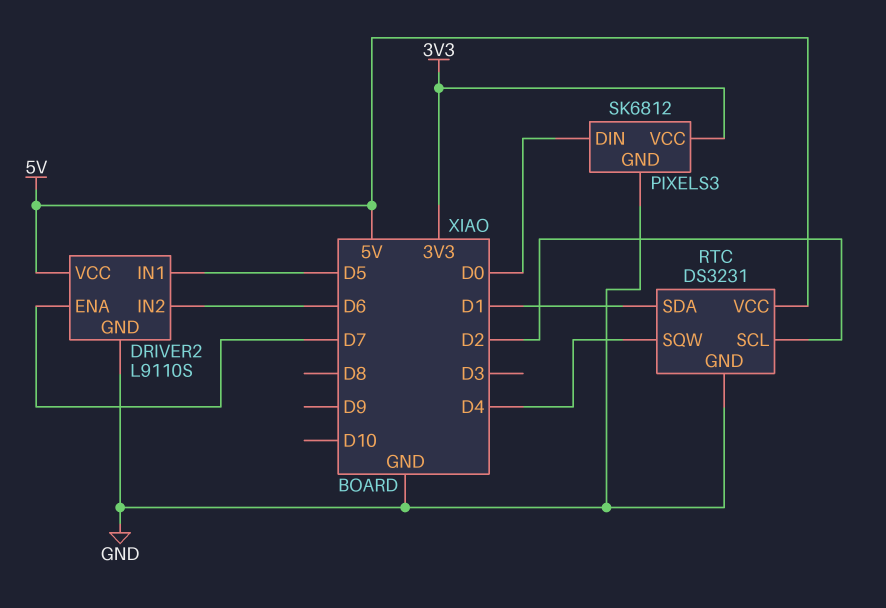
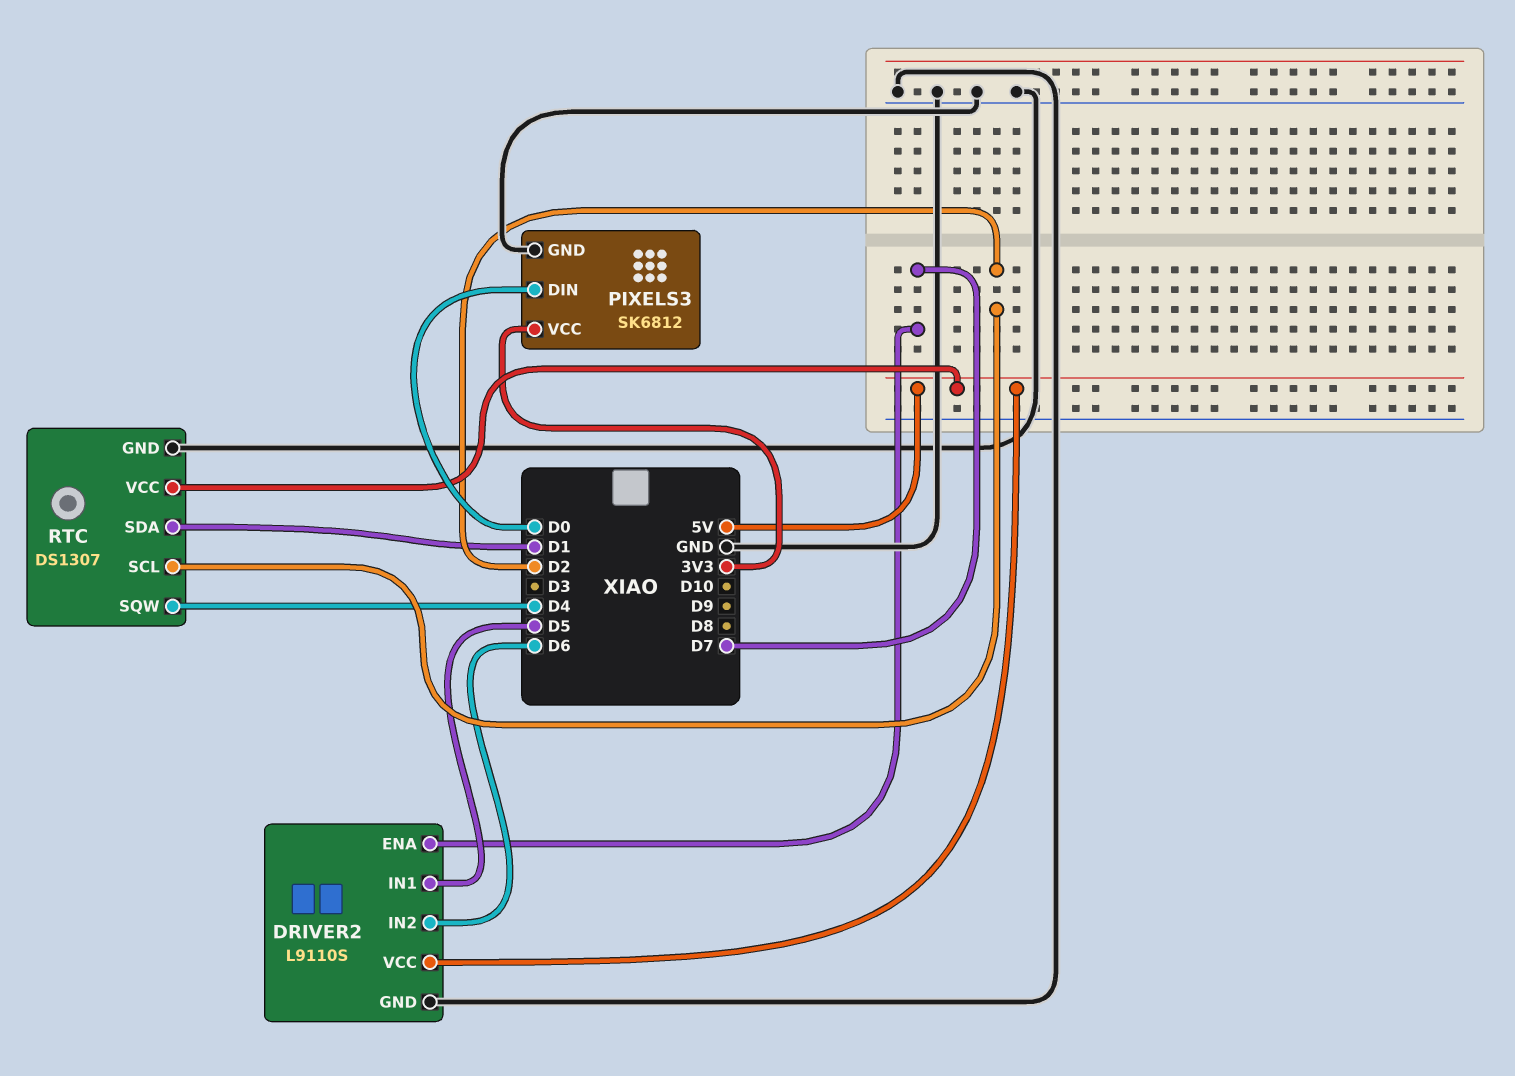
RTC: DS3231 -> DS1307

